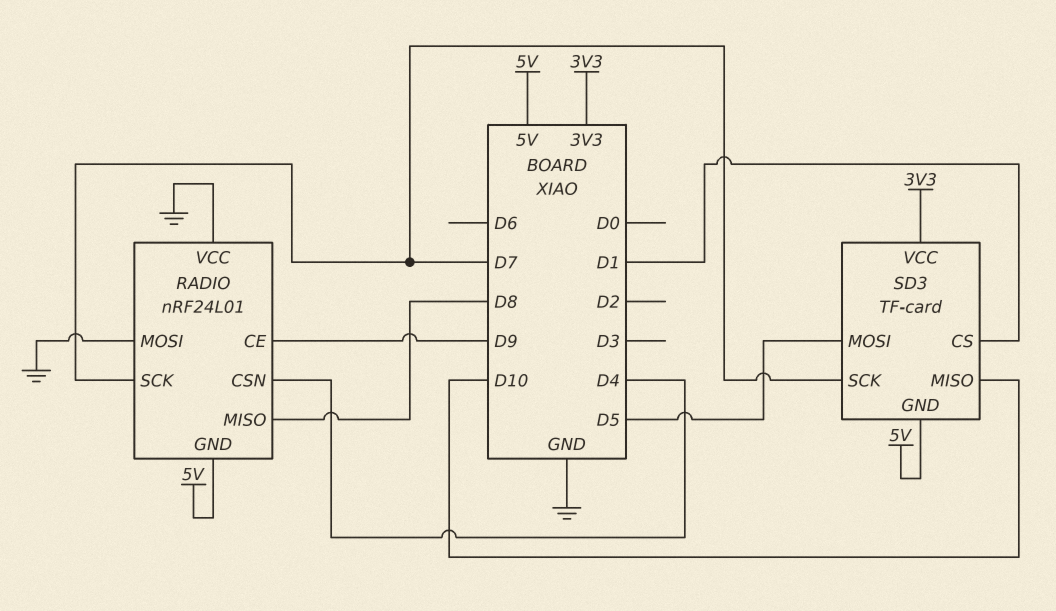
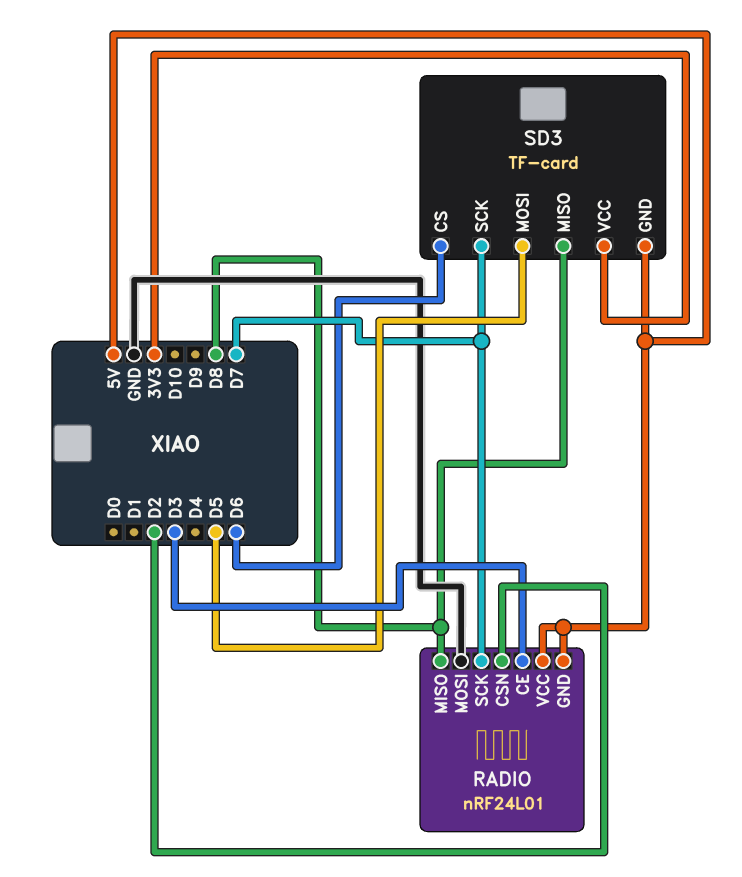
RADIO pin CE: D9 -> D3
RADIO pin CSN: D4 -> D2
RADIO pin VCC: GND -> 5V
SD3 pin CS: D1 -> D6
SD3 pin MISO: D10 -> D8

